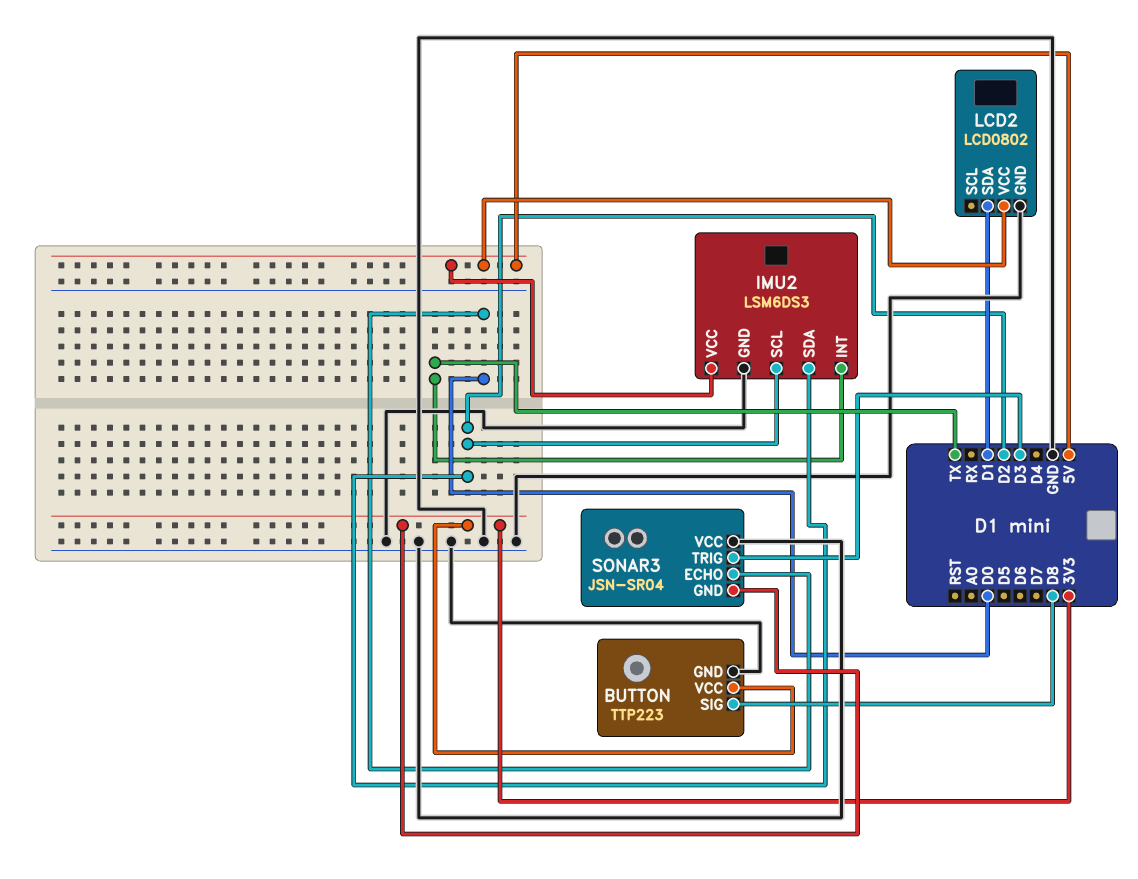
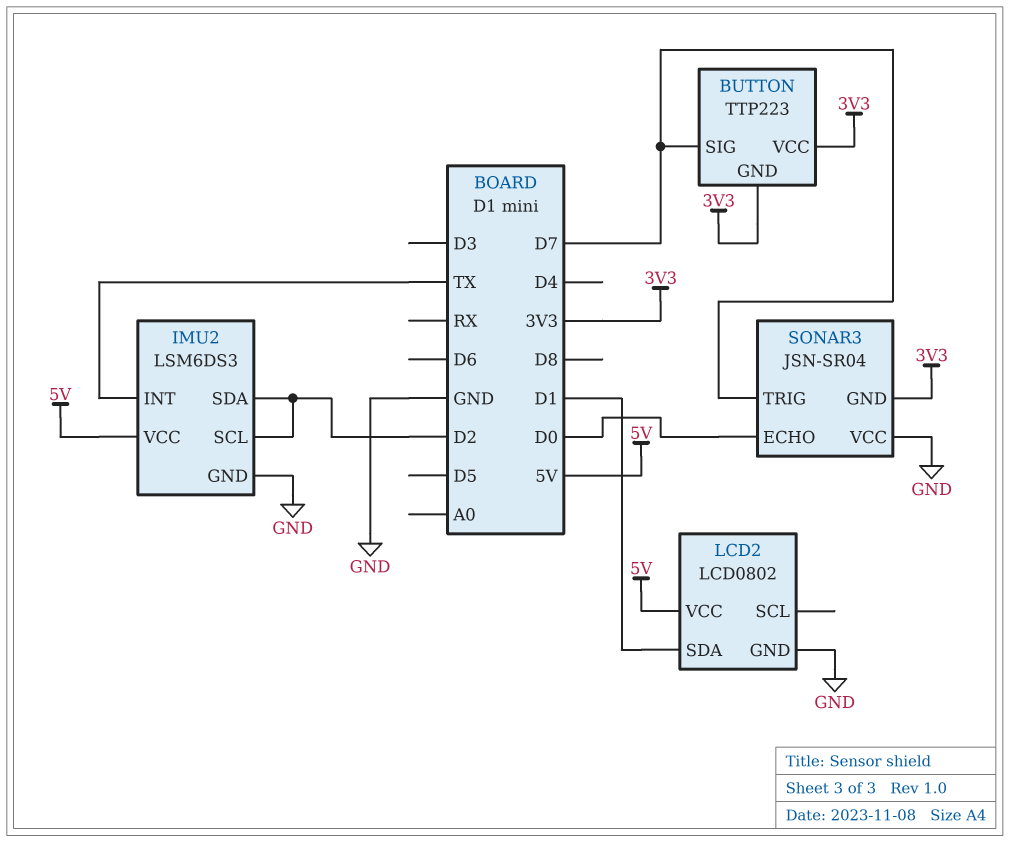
BUTTON pin GND: GND -> 3V3
BUTTON pin SIG: D8 -> D7
SONAR3 pin TRIG: D3 -> D7

